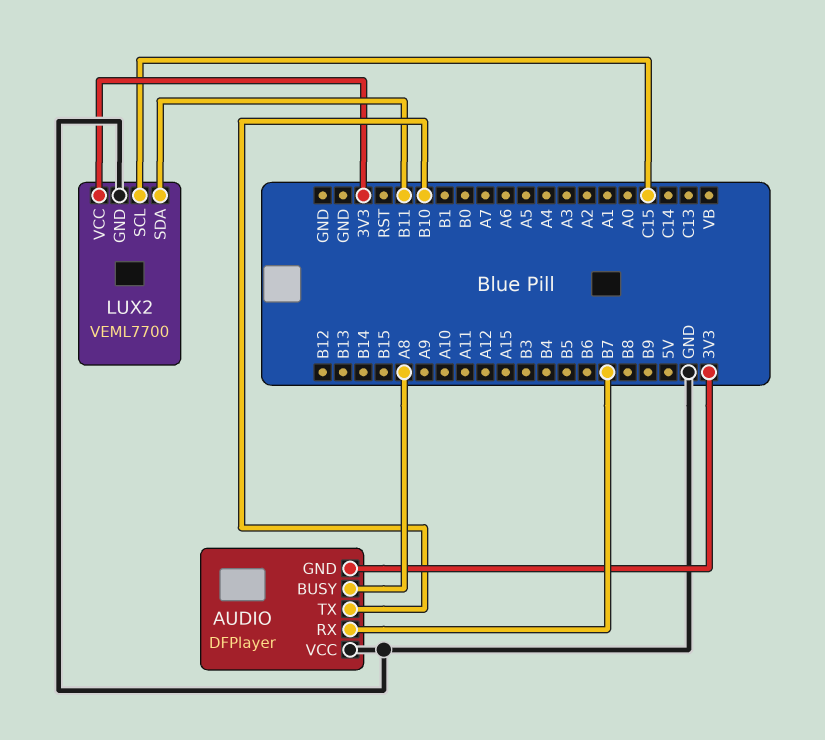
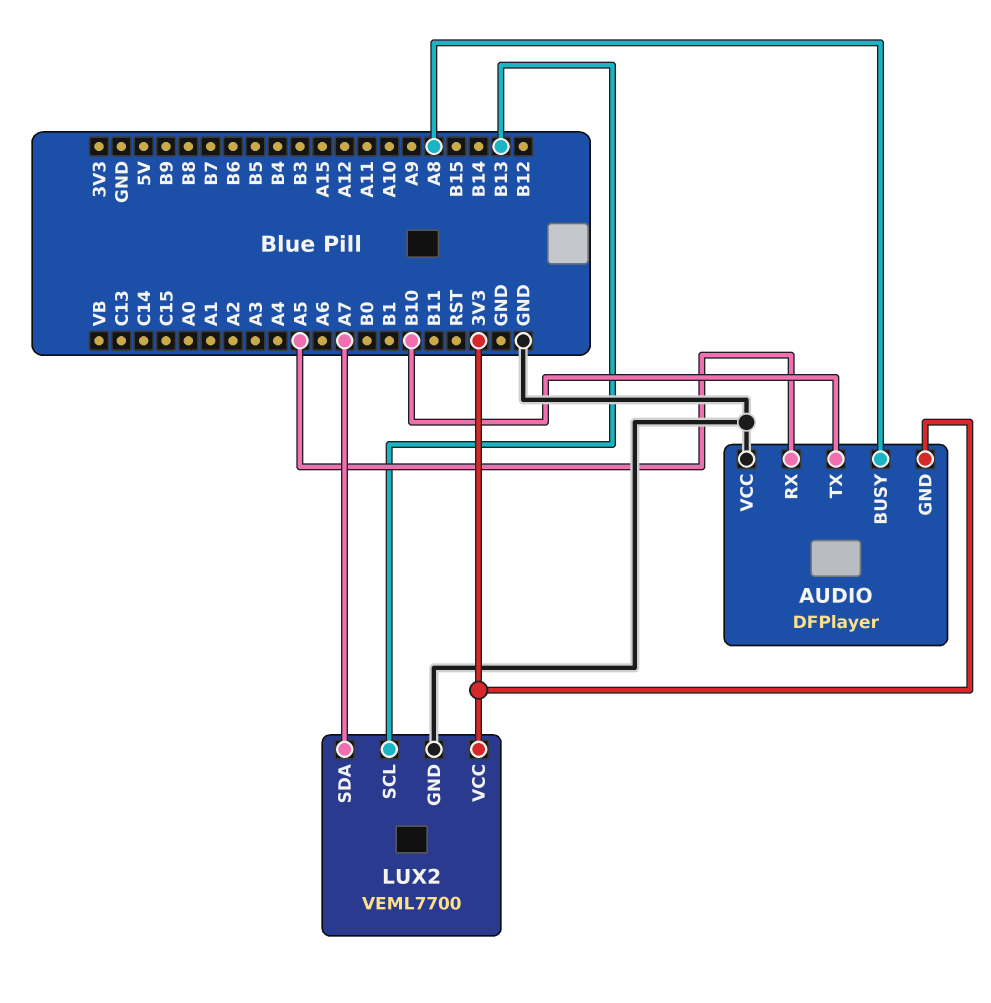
AUDIO pin RX: B7 -> A5
LUX2 pin SCL: C15 -> B13
LUX2 pin SDA: B11 -> A7

